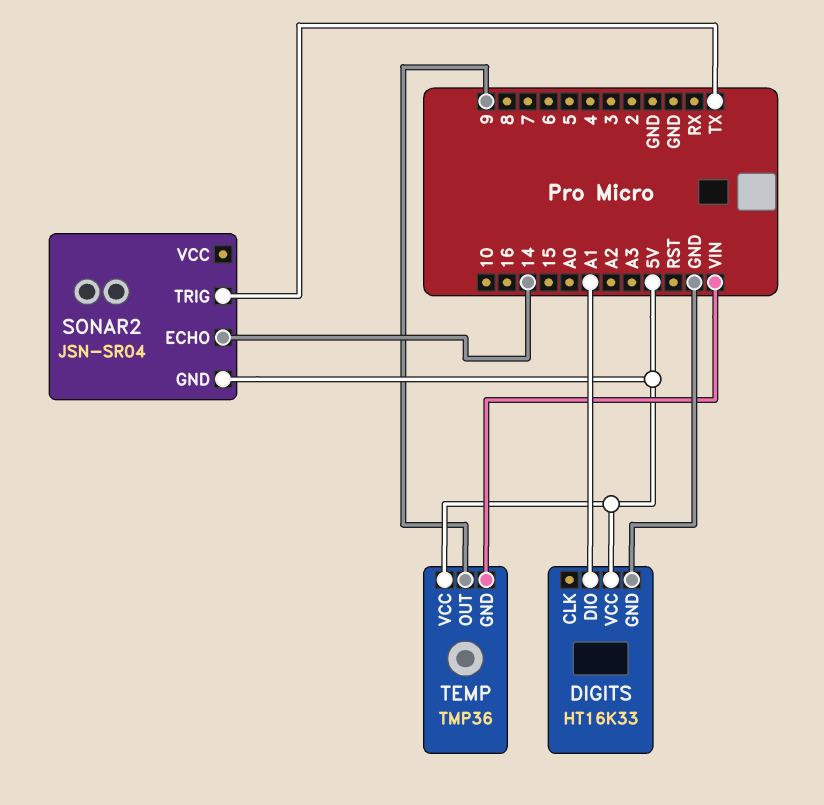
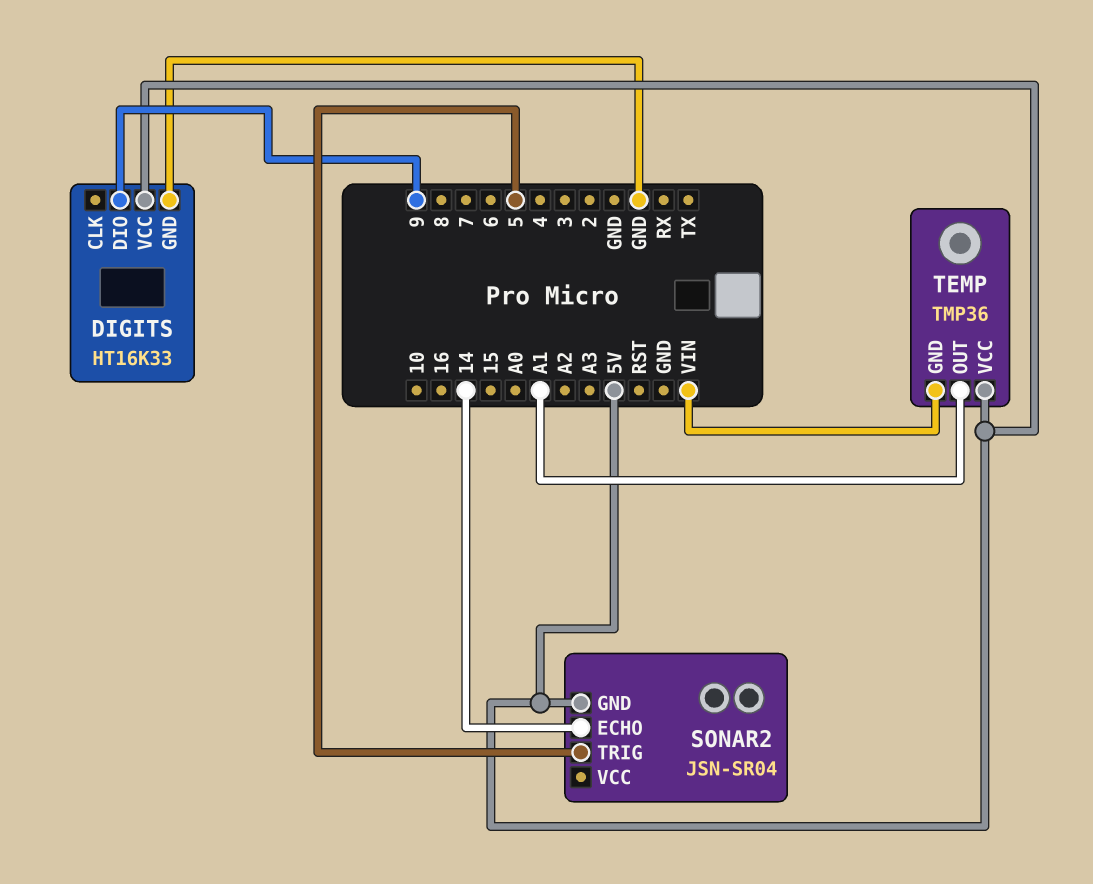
DIGITS pin DIO: A1 -> 9
SONAR2 pin TRIG: TX -> 5
TEMP pin OUT: 9 -> A1

